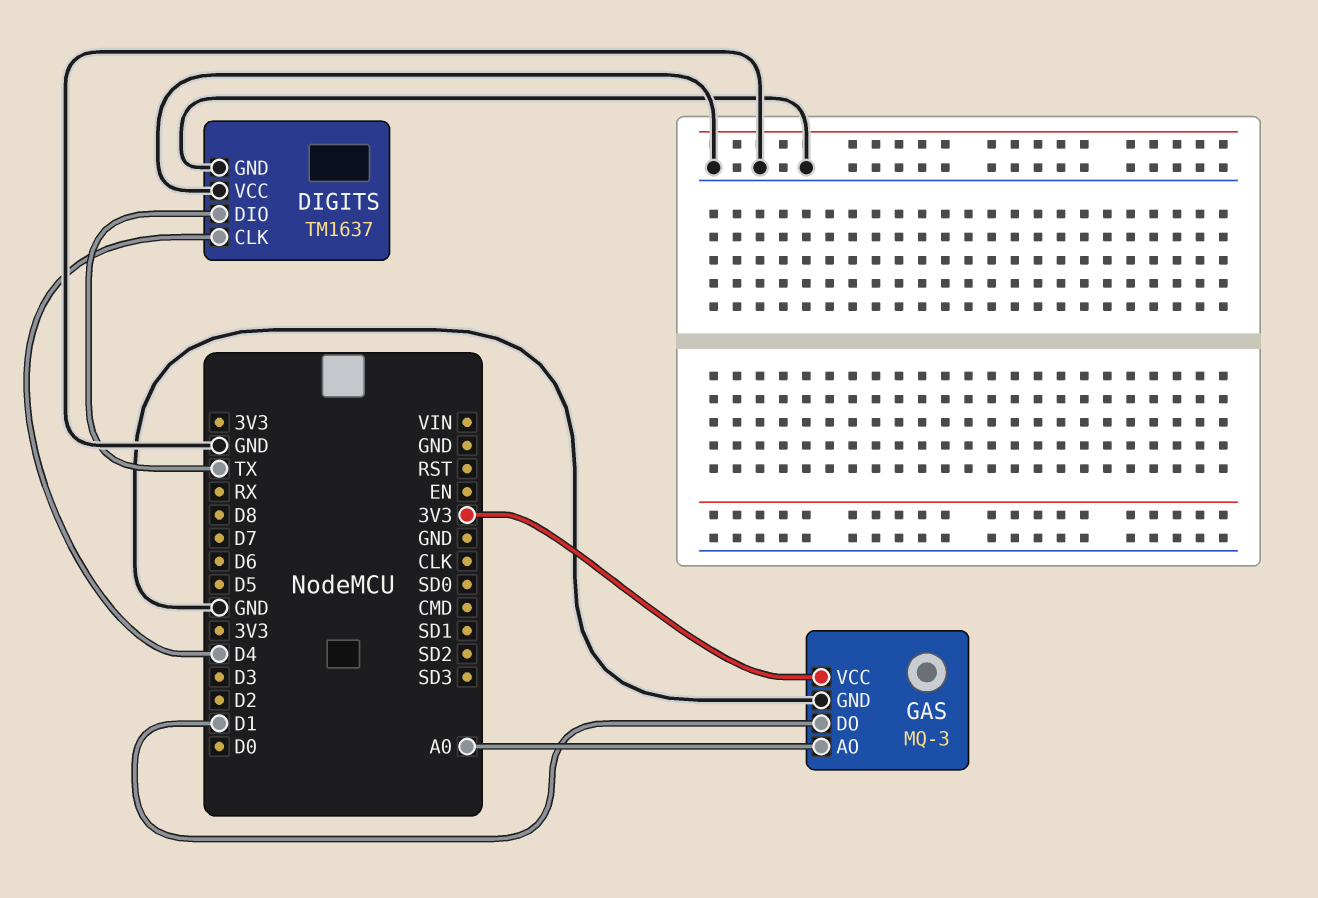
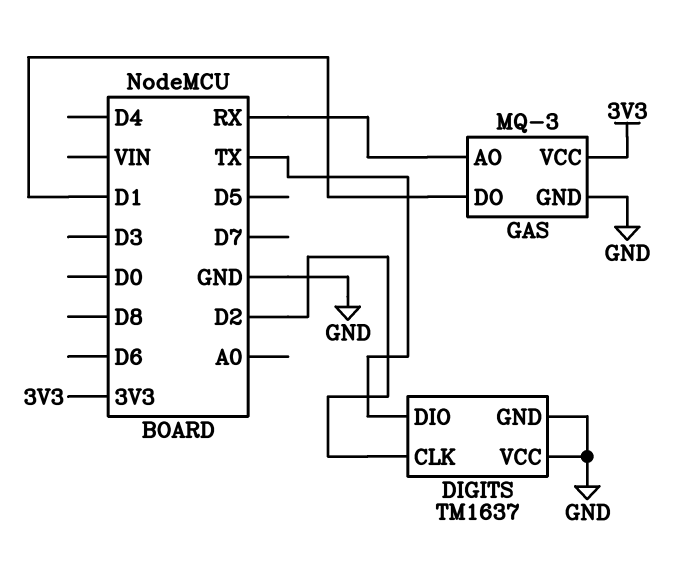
DIGITS pin CLK: D4 -> D2
GAS pin AO: A0 -> RX

